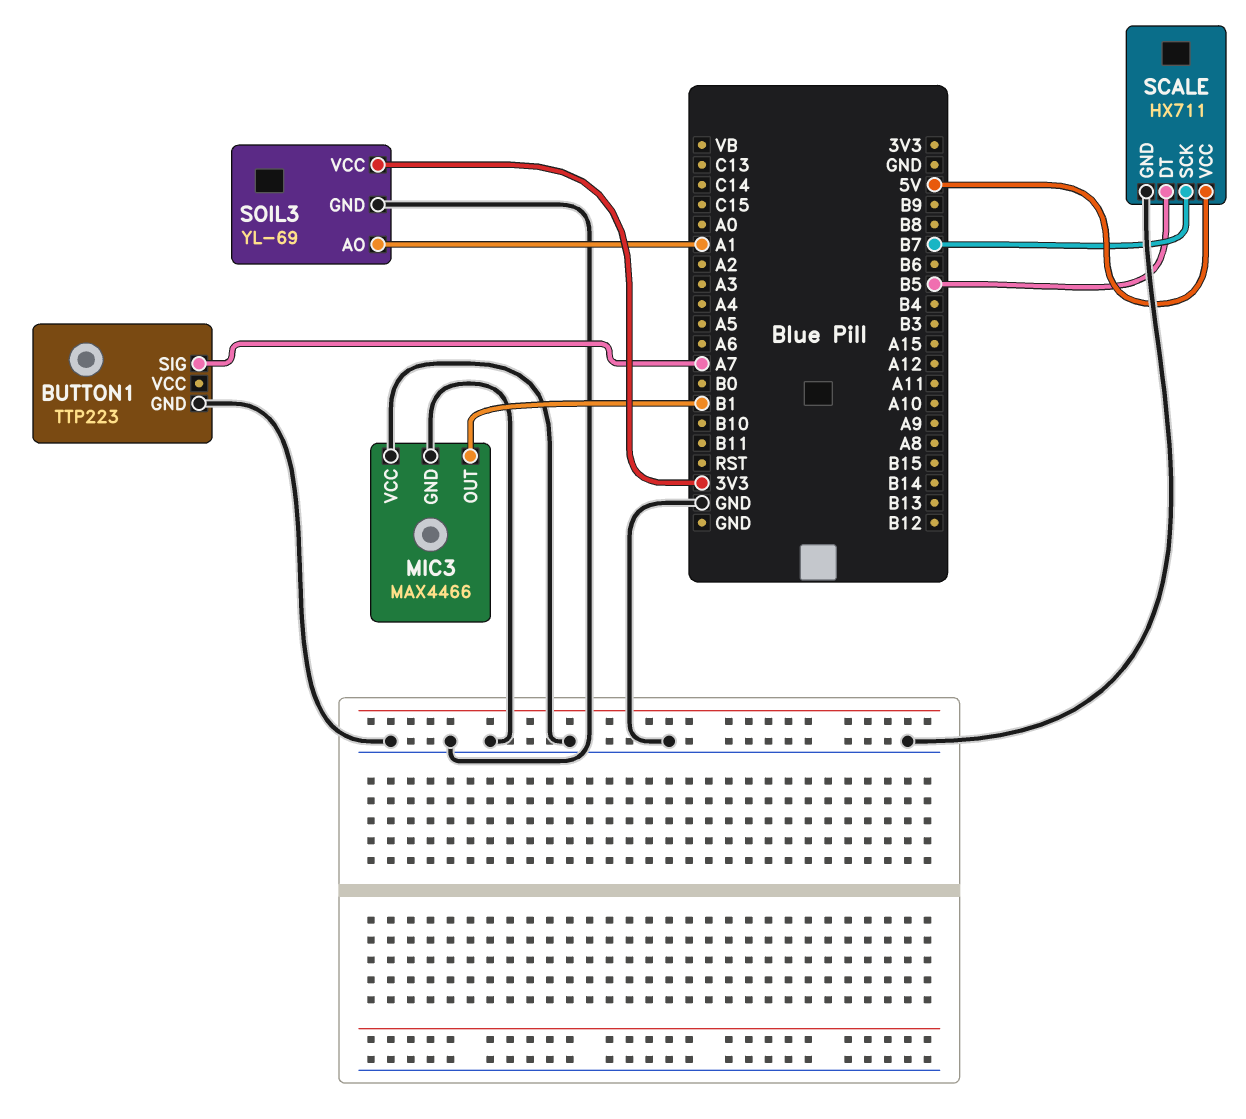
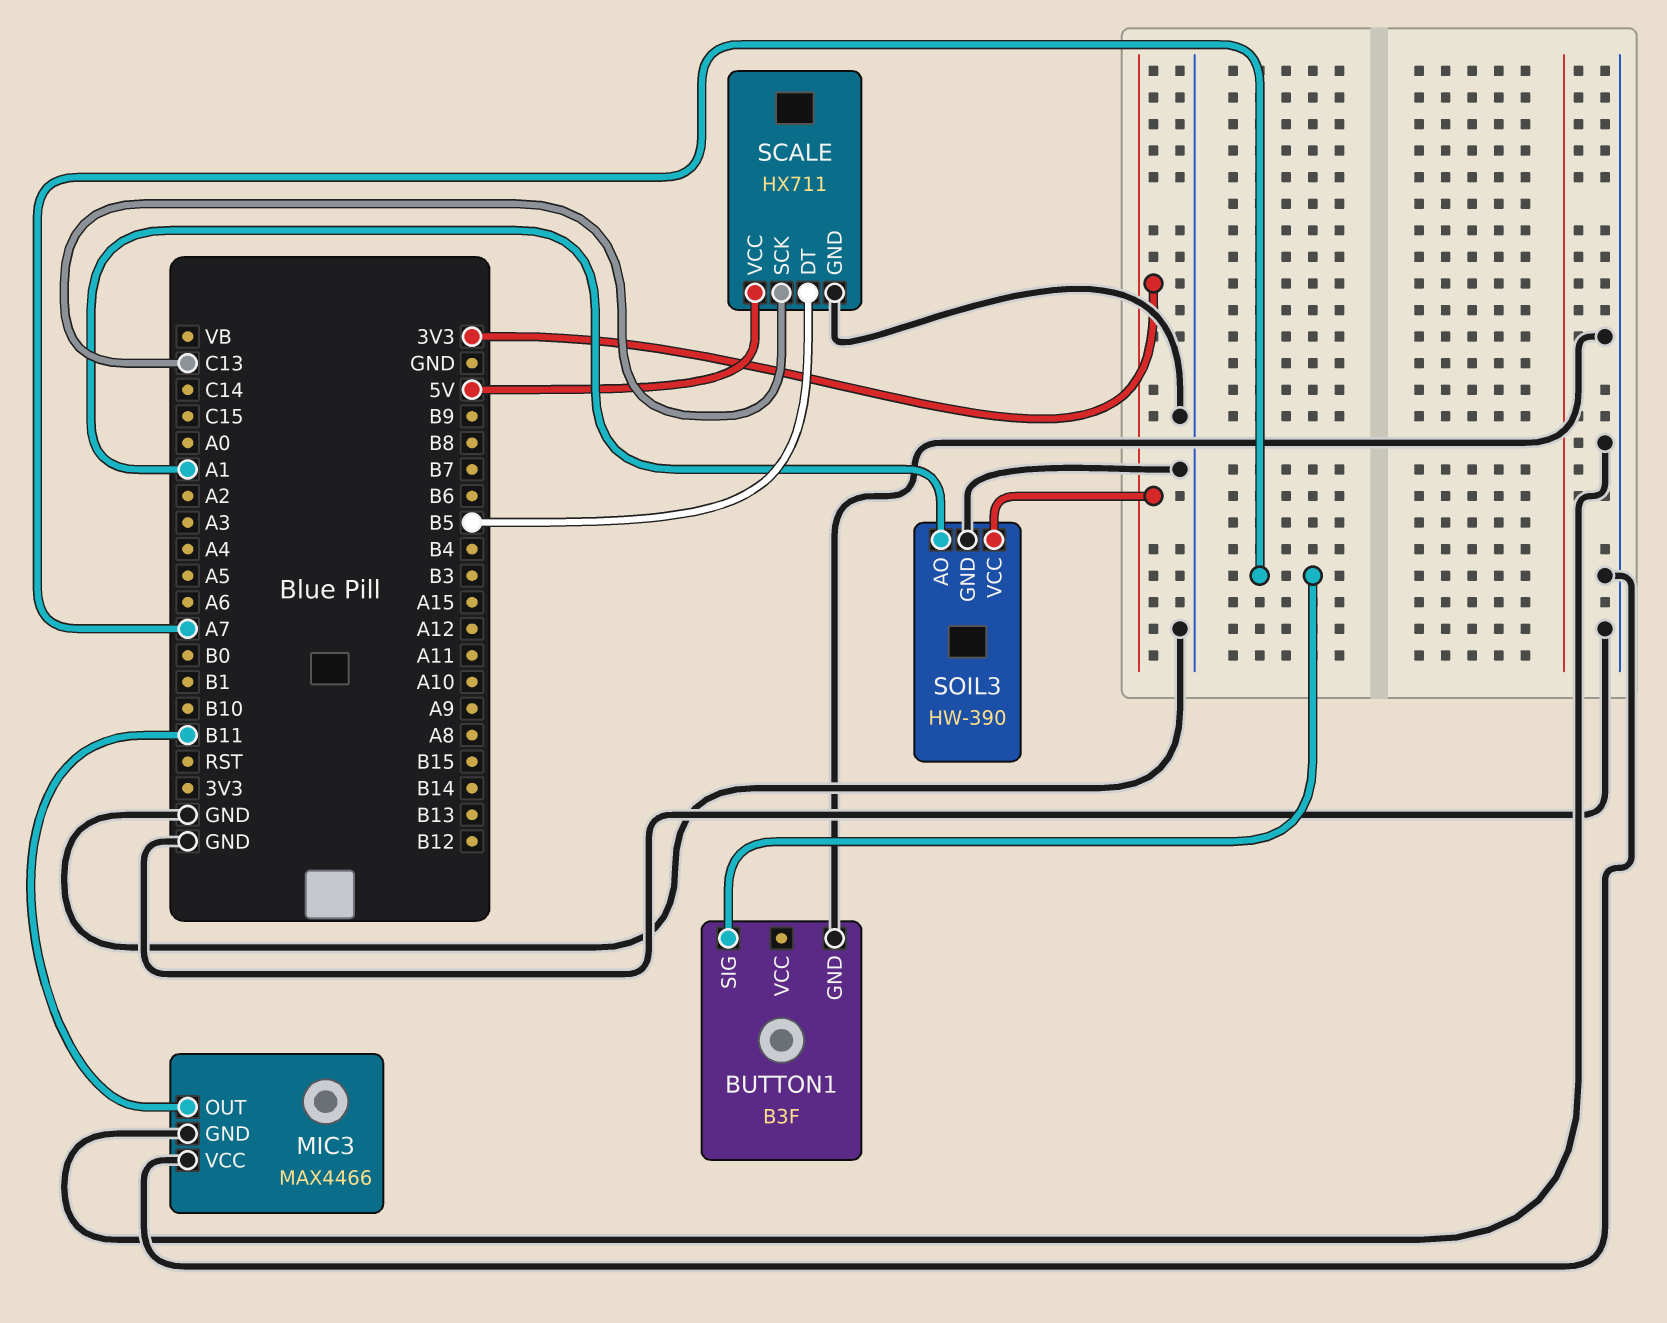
BUTTON1: TTP223 -> B3F
MIC3 pin OUT: B1 -> B11
SCALE pin SCK: B7 -> C13
SOIL3: YL-69 -> HW-390

